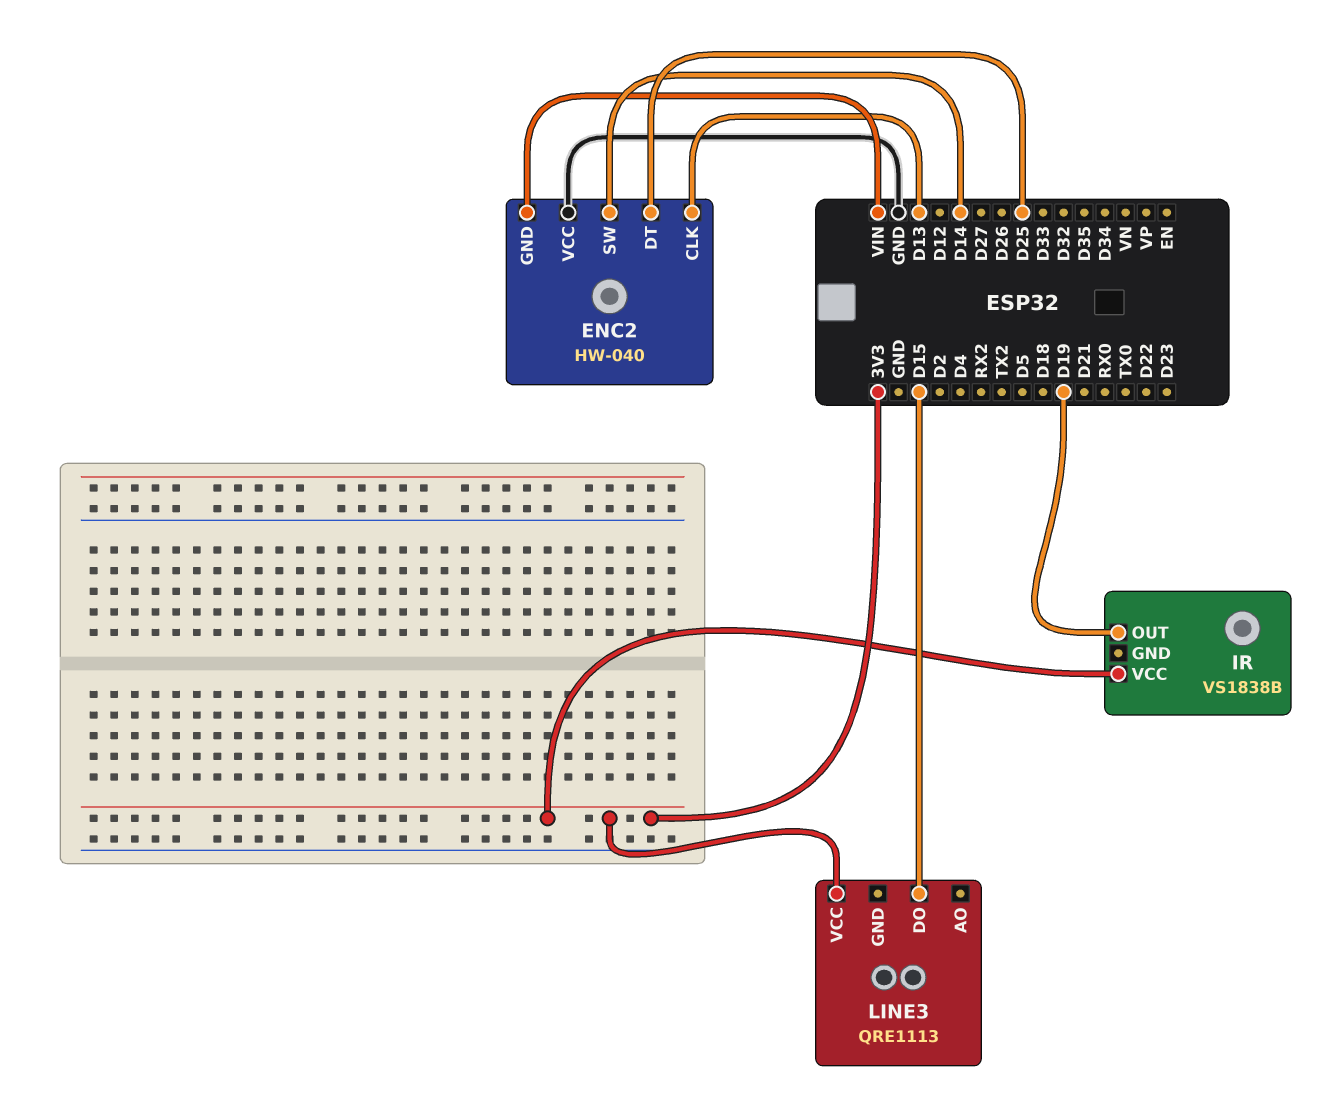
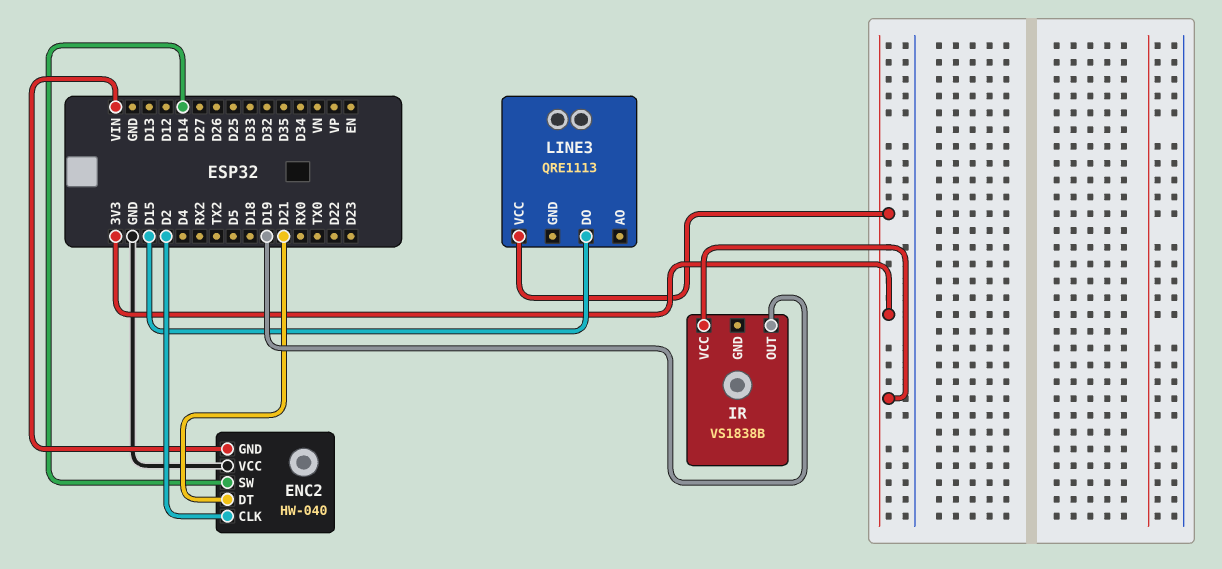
ENC2 pin CLK: D13 -> D2
ENC2 pin DT: D25 -> D21

